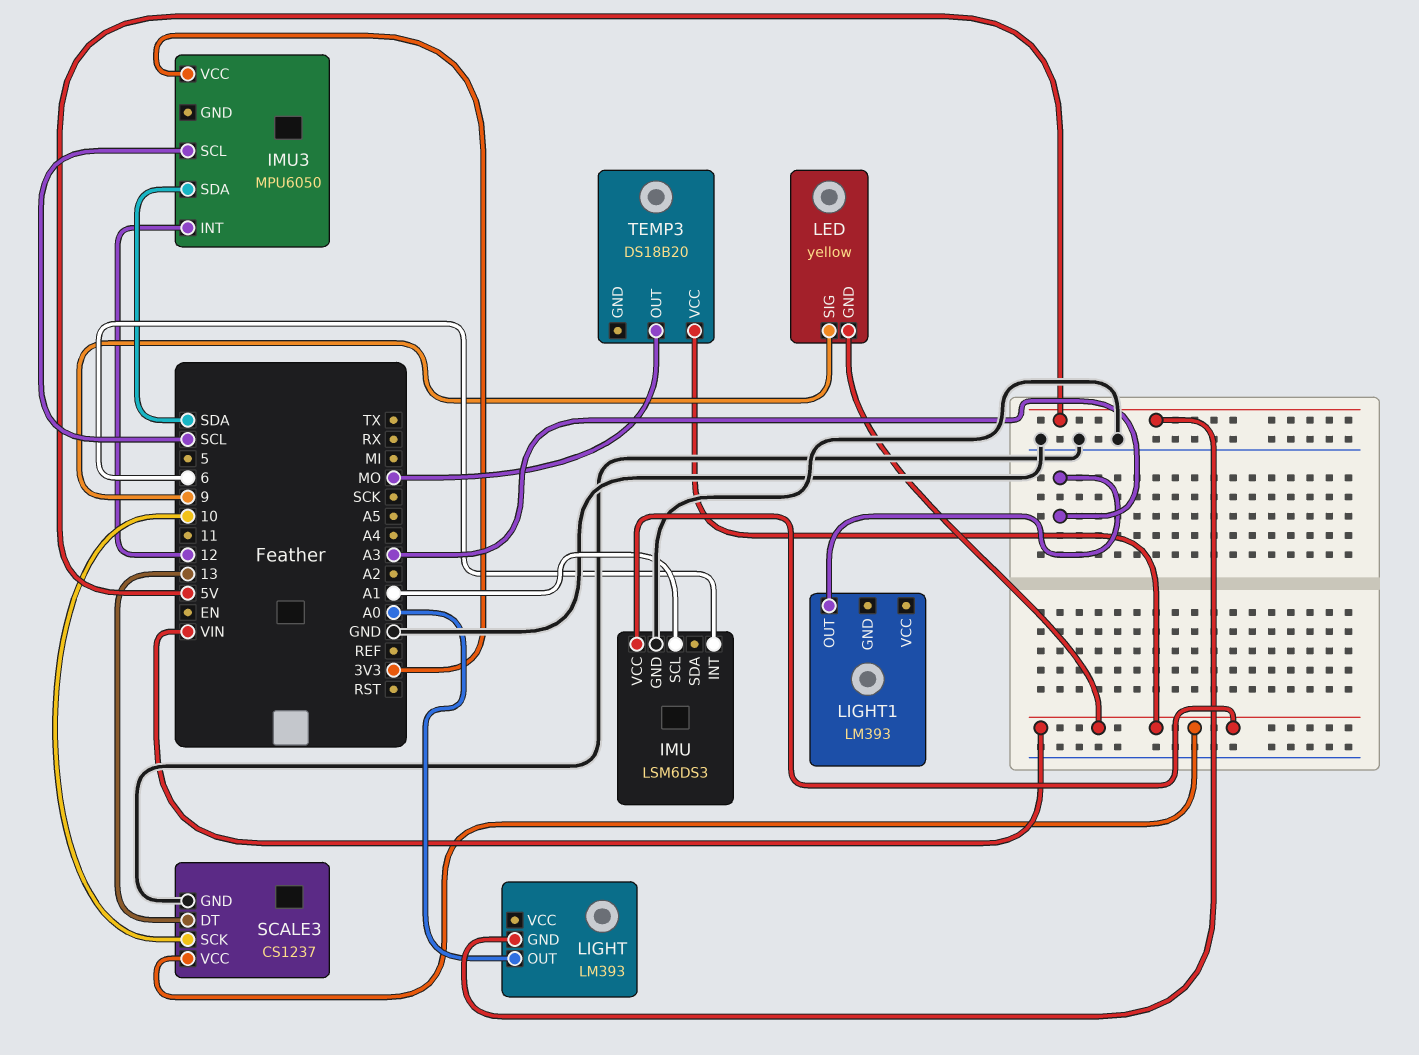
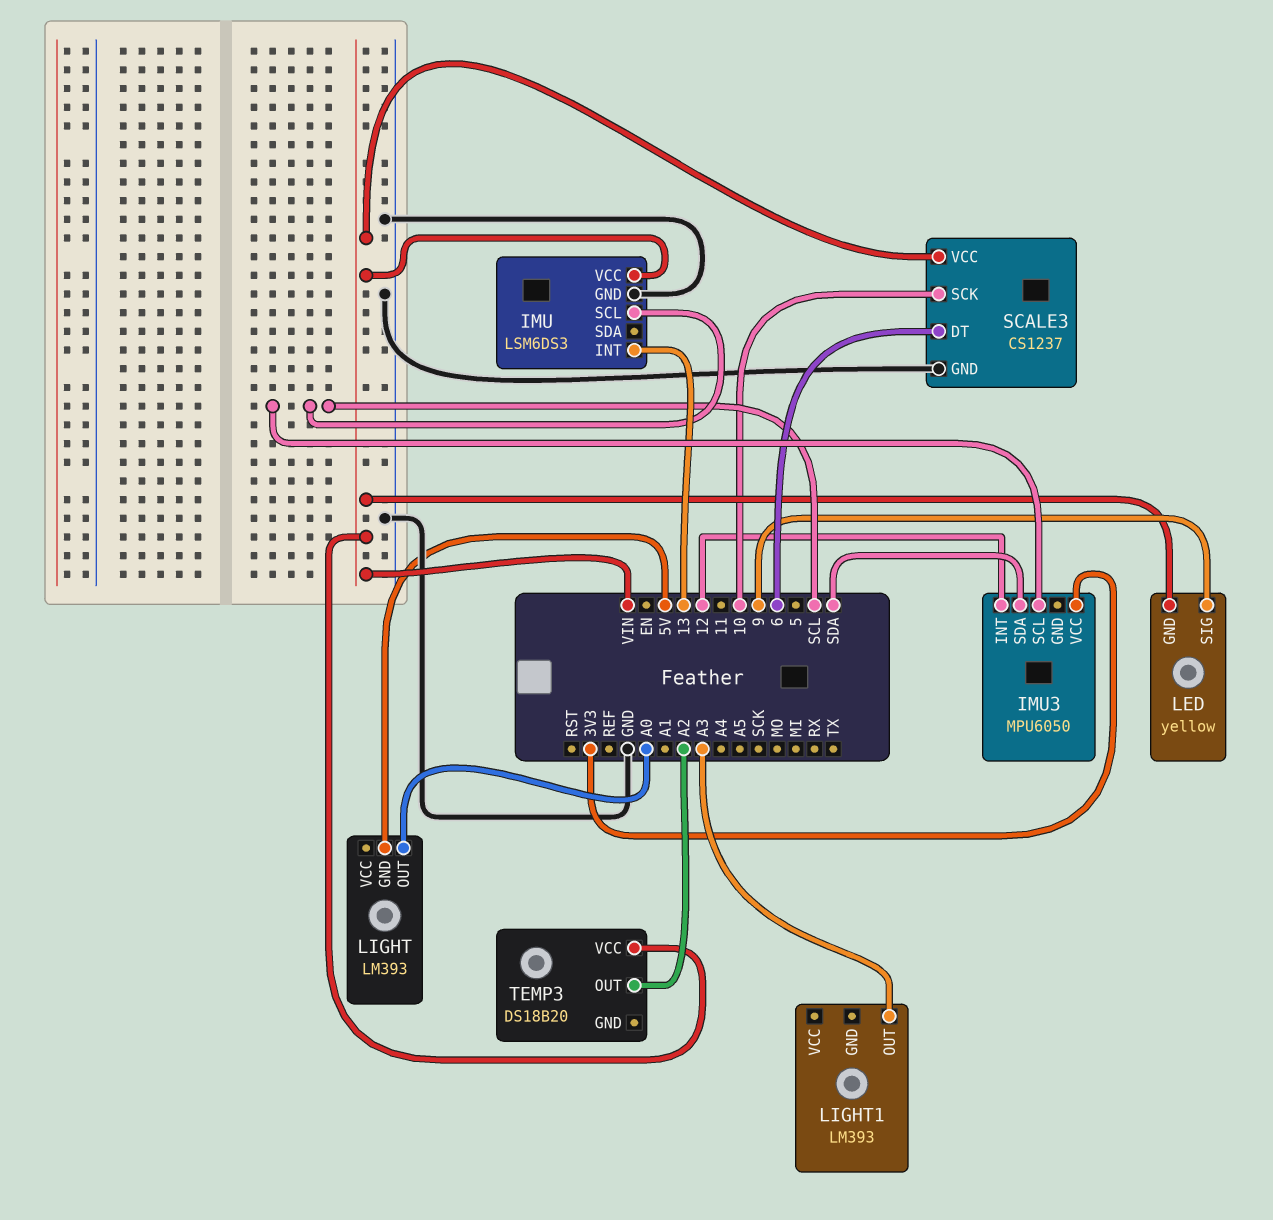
IMU pin INT: 6 -> 13
IMU pin SCL: A1 -> SCL
SCALE3 pin DT: 13 -> 6
TEMP3 pin OUT: MO -> A2

